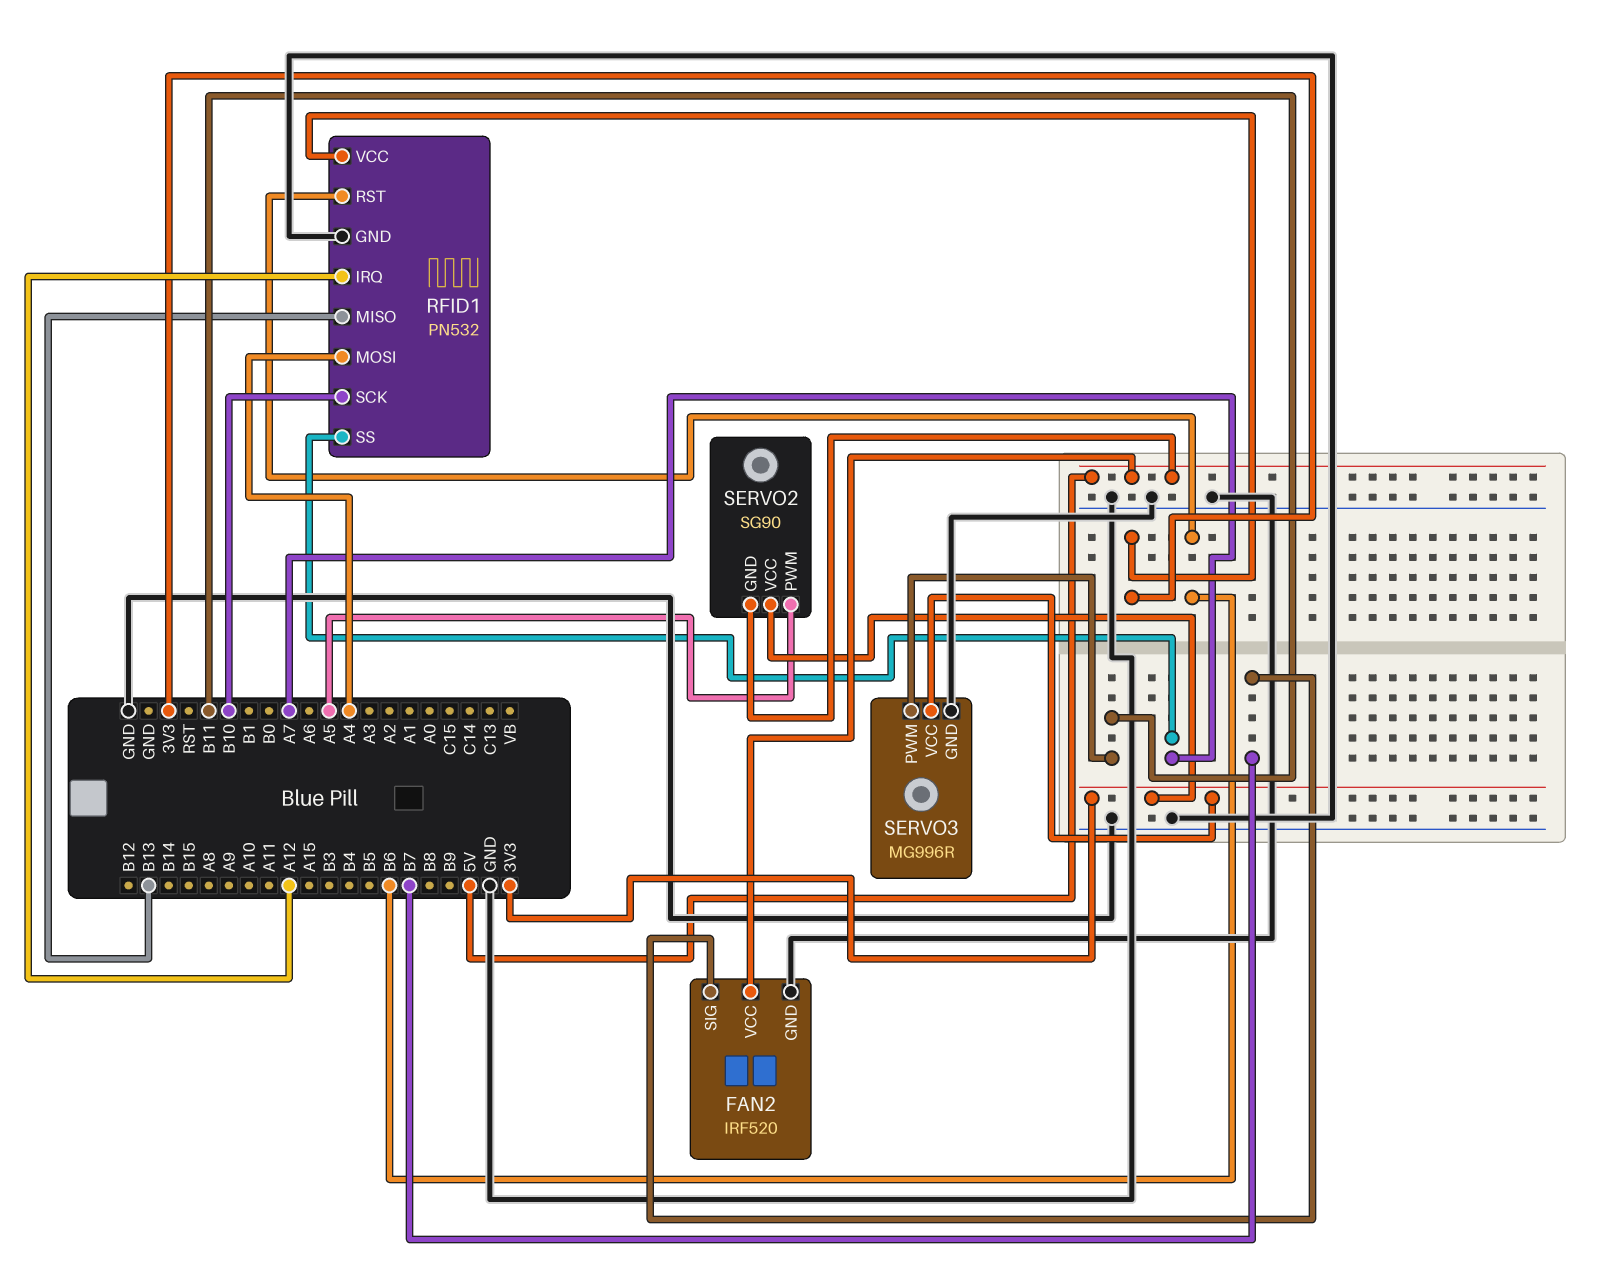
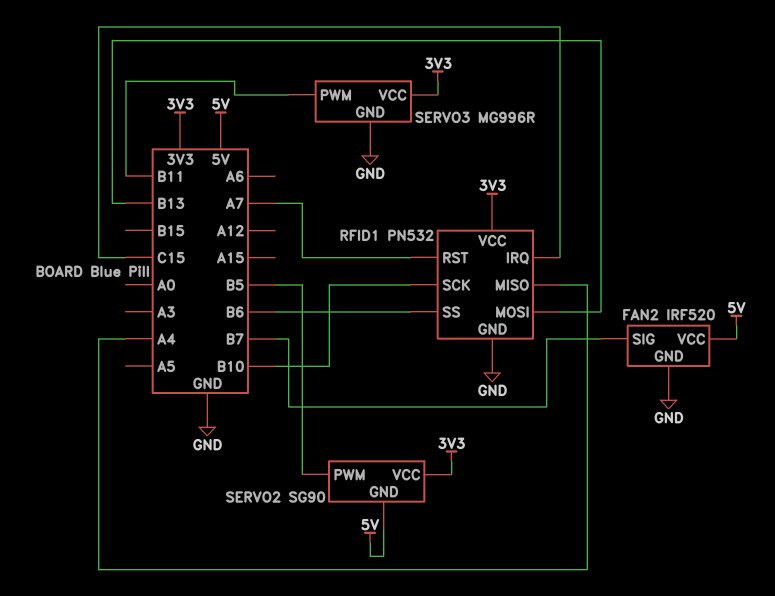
RFID1 pin IRQ: A12 -> C15
RFID1 pin MISO: B13 -> A4
RFID1 pin MOSI: A4 -> B13
RFID1 pin RST: B6 -> A7
RFID1 pin SS: A7 -> B6
SERVO2 pin PWM: A5 -> B5

